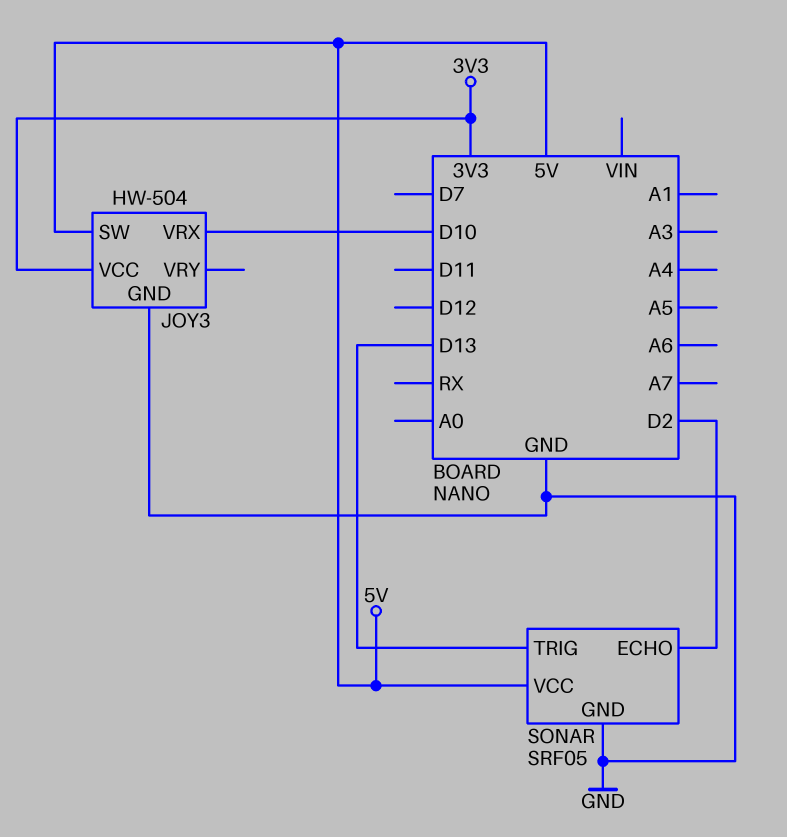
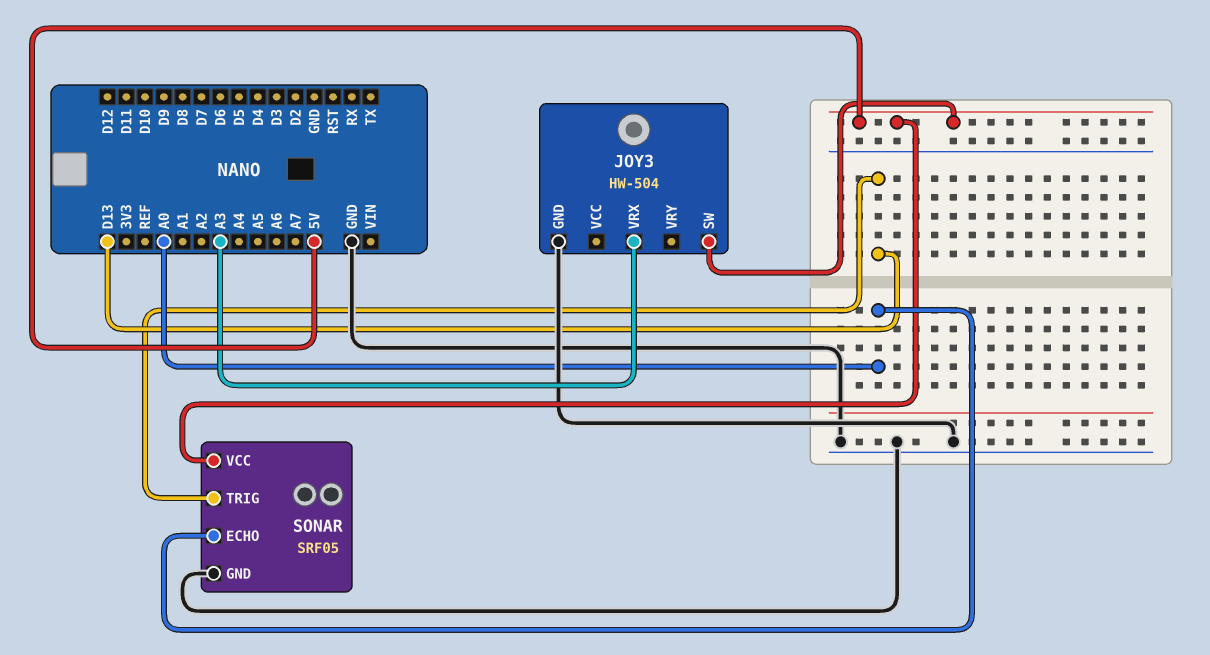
JOY3 pin VCC: 3V3 -> none
JOY3 pin VRX: D10 -> A3
SONAR pin ECHO: D2 -> A0

